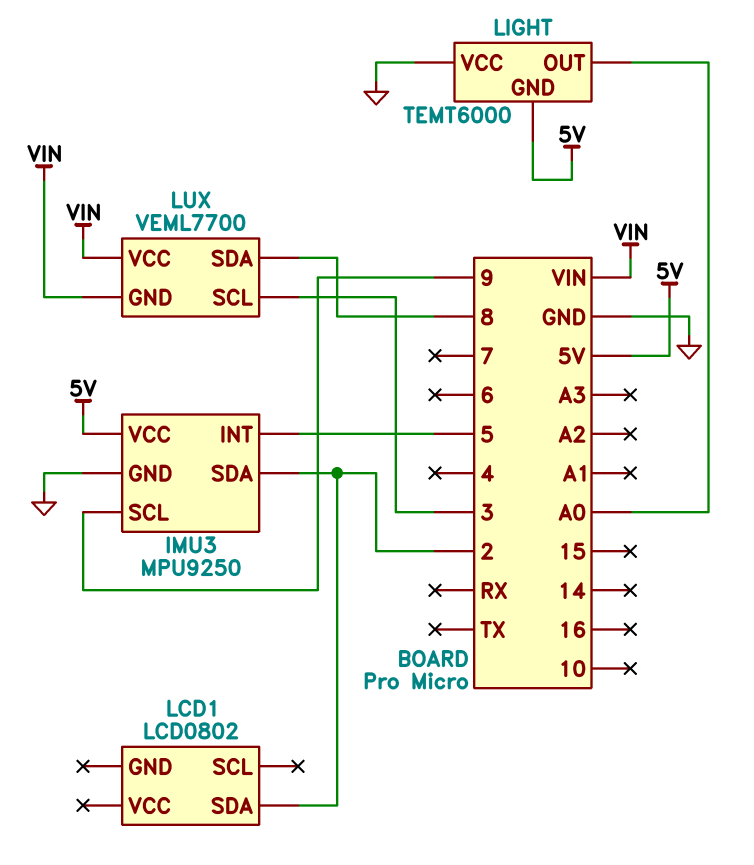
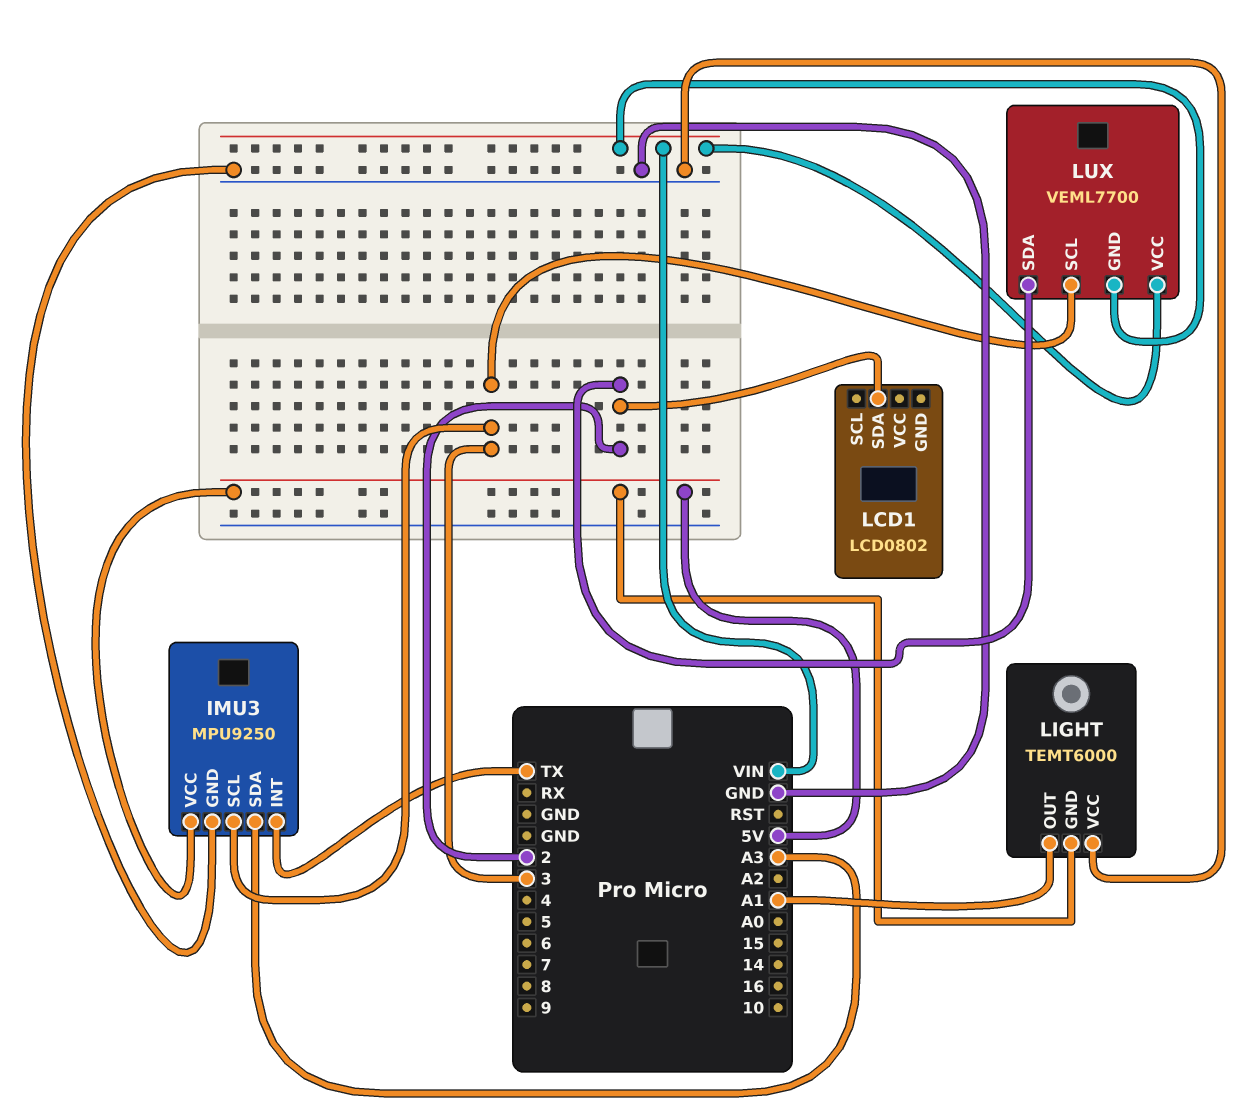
IMU3 pin INT: 5 -> TX
IMU3 pin SCL: 9 -> 3
IMU3 pin SDA: 2 -> A3
LIGHT pin OUT: A0 -> A1
LUX pin SDA: 8 -> 2

